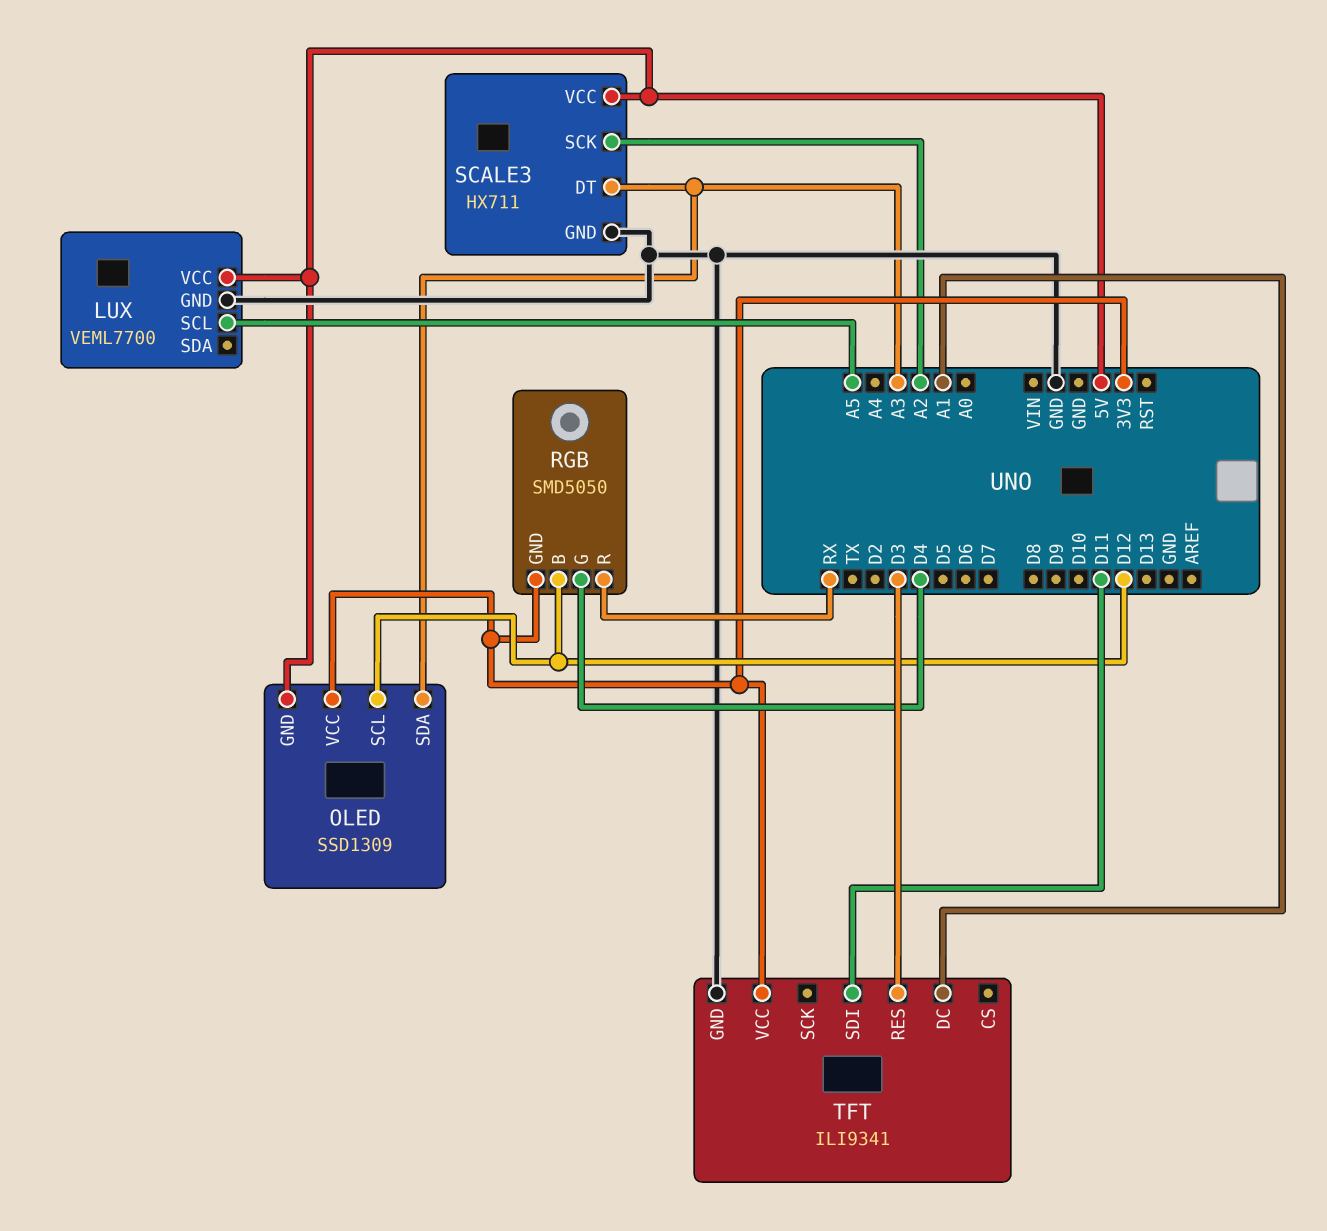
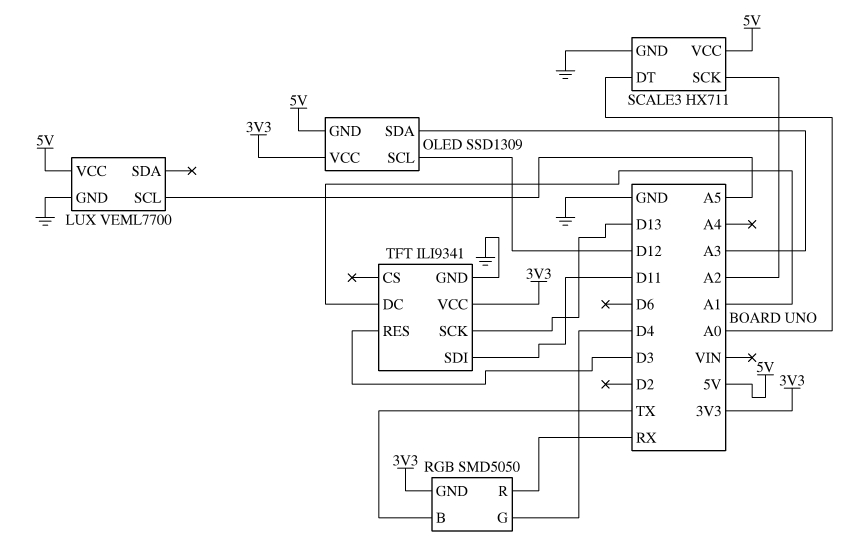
RGB pin B: D12 -> TX
SCALE3 pin DT: A3 -> A0
TFT pin SCK: none -> D13

